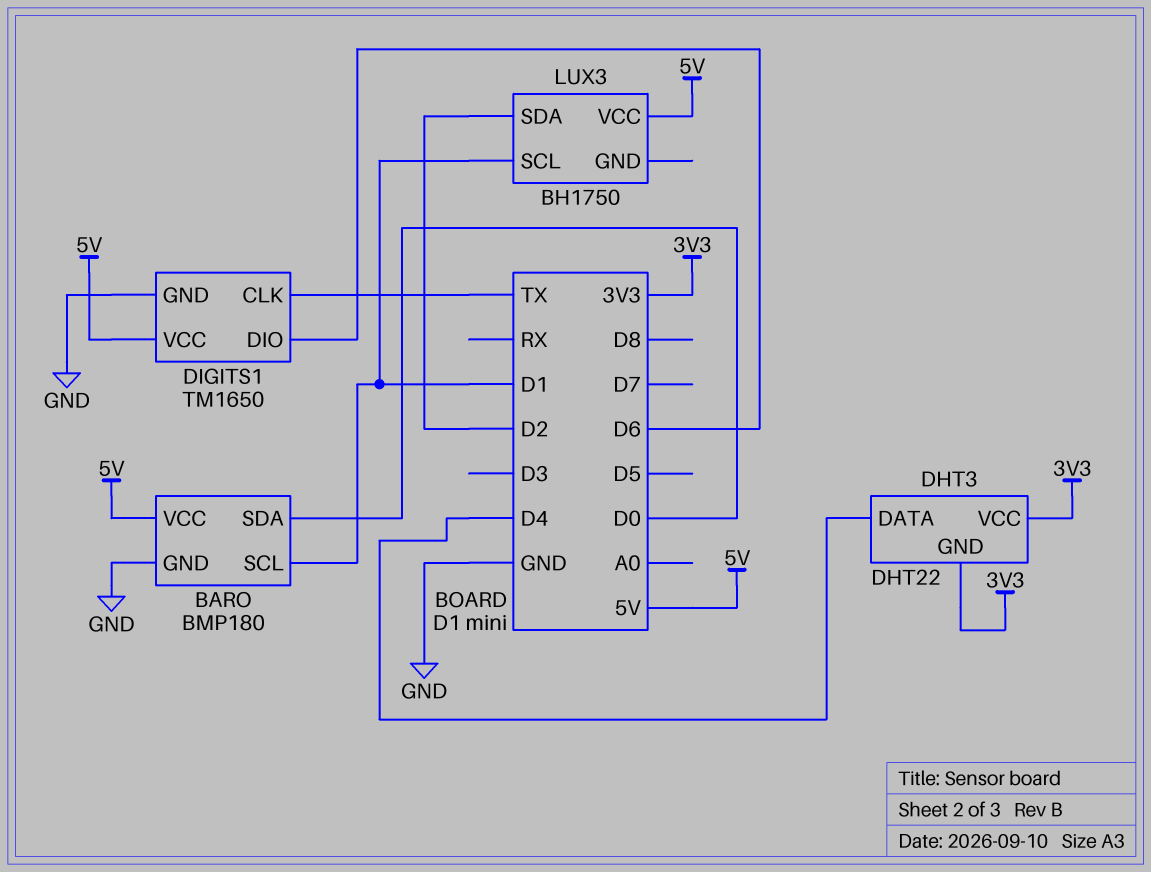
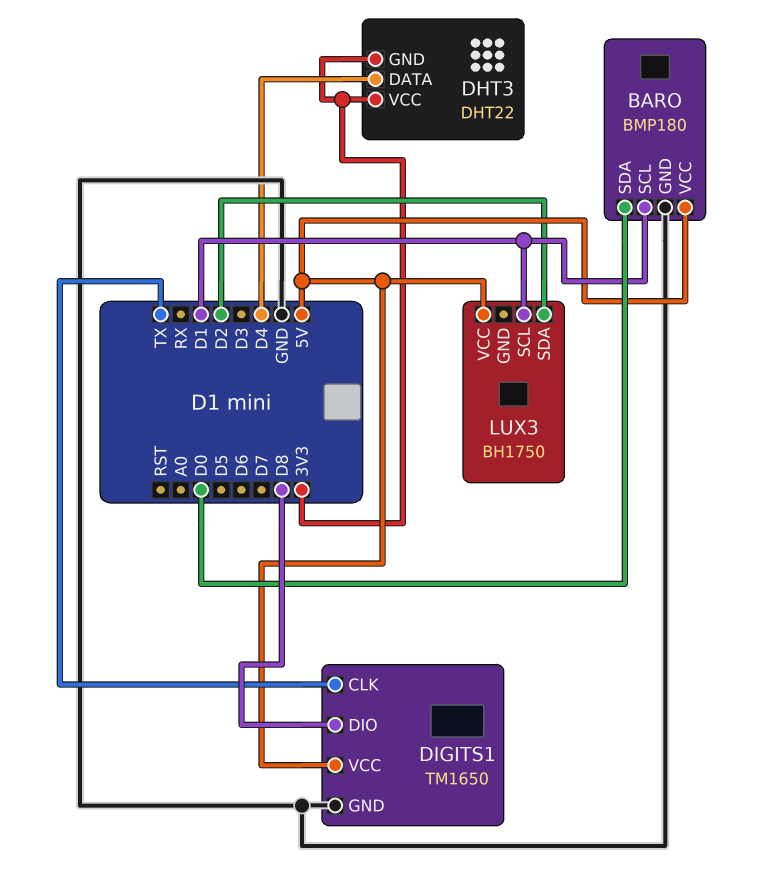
DIGITS1 pin DIO: D6 -> D8

